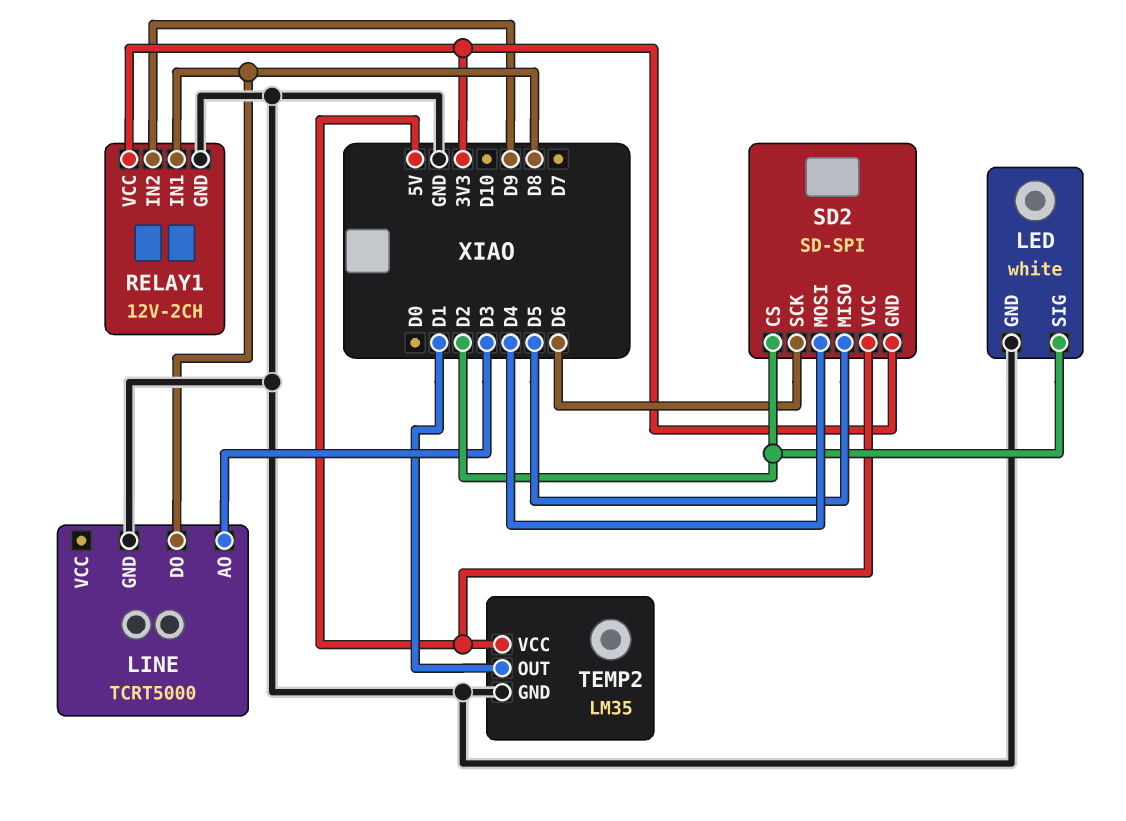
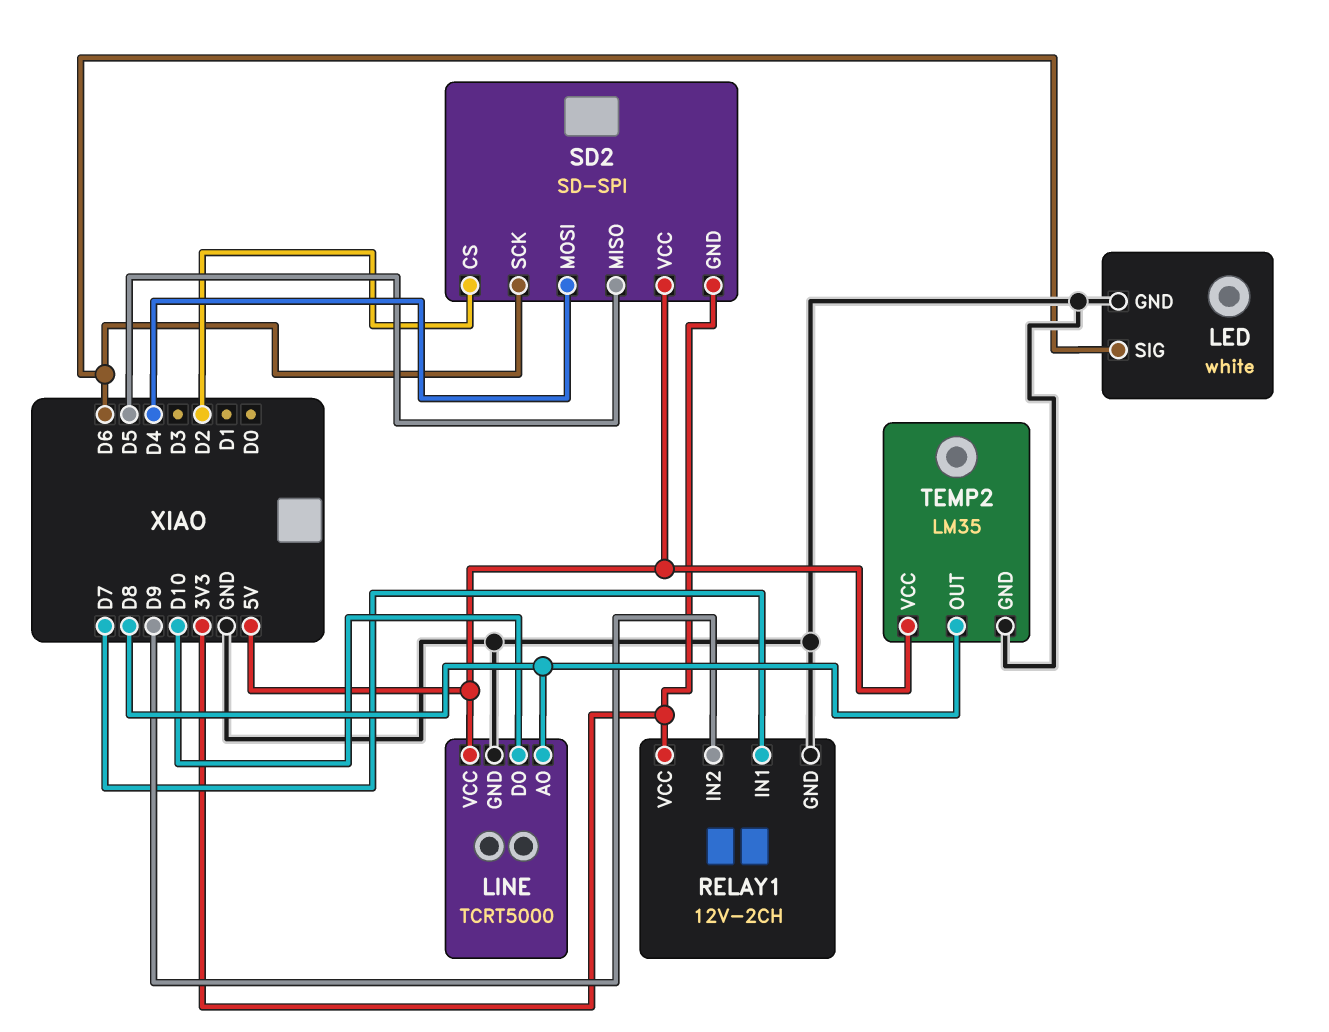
LED pin SIG: D2 -> D6
LINE pin AO: D3 -> D8
LINE pin DO: D8 -> D10
LINE pin VCC: none -> 5V
RELAY1 pin IN1: D8 -> D7
TEMP2 pin OUT: D1 -> D8

